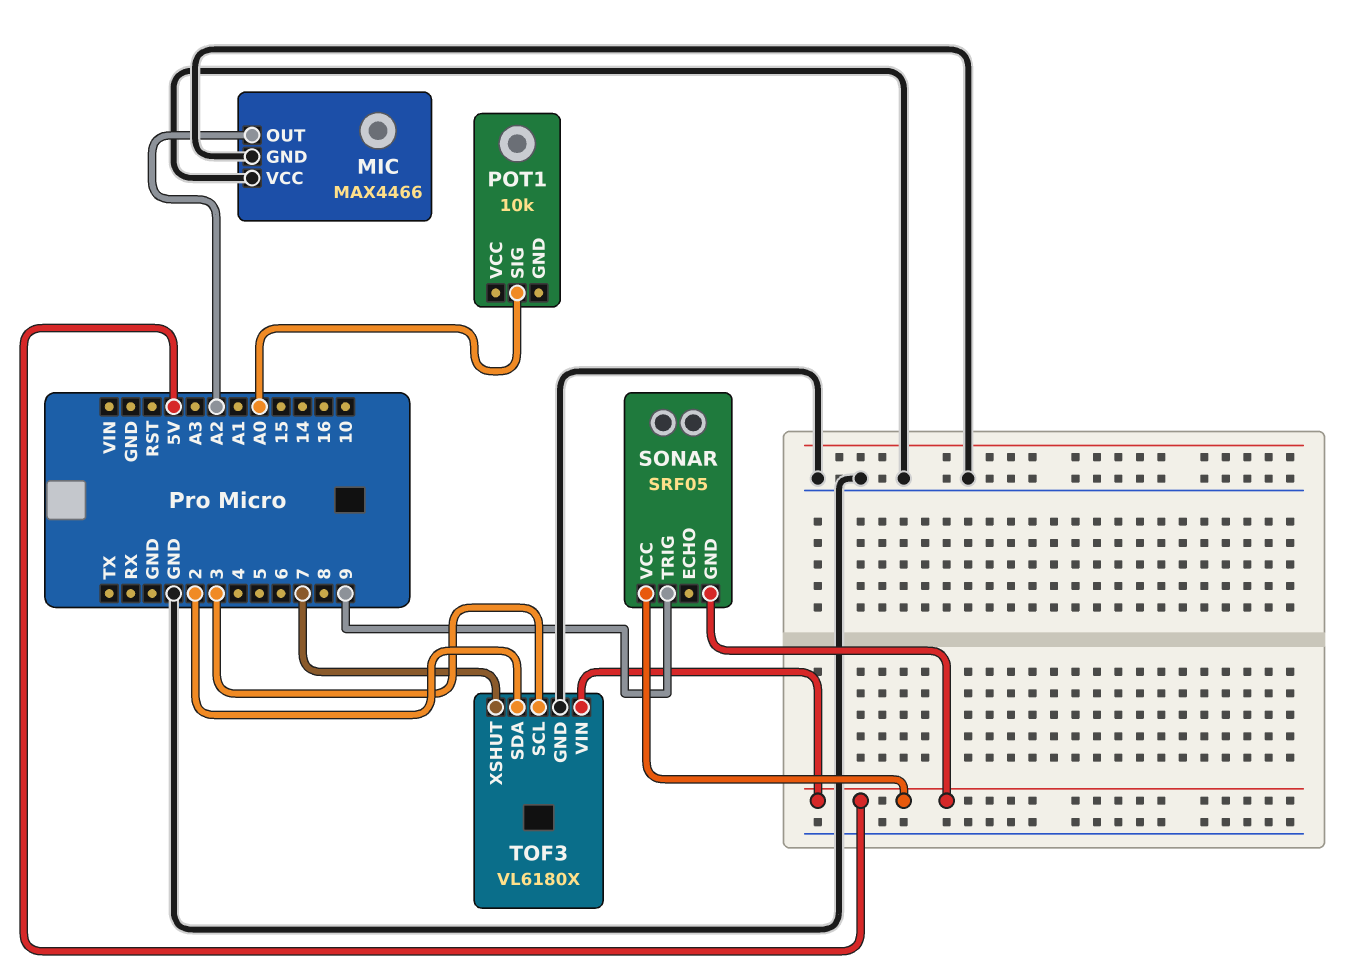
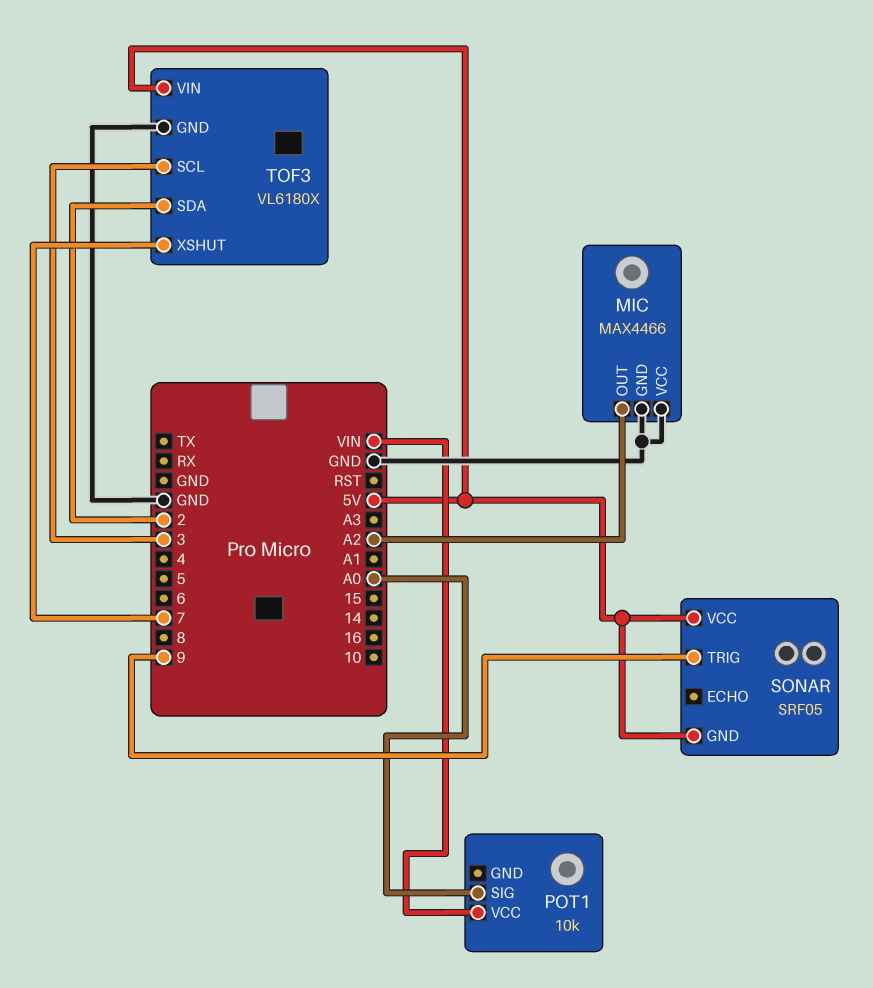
POT1 pin VCC: none -> VIN

